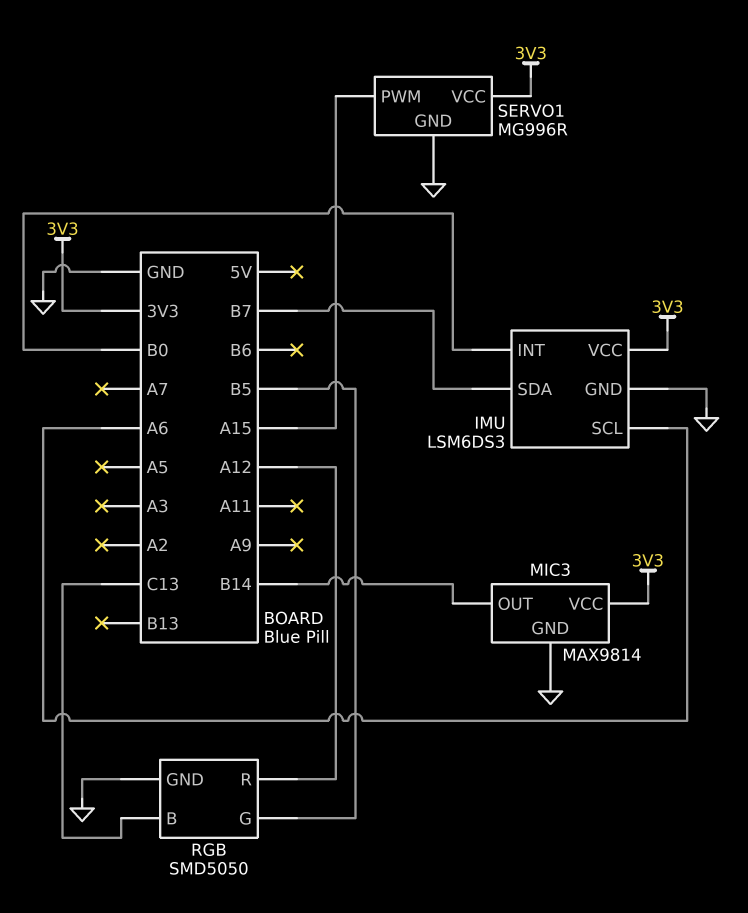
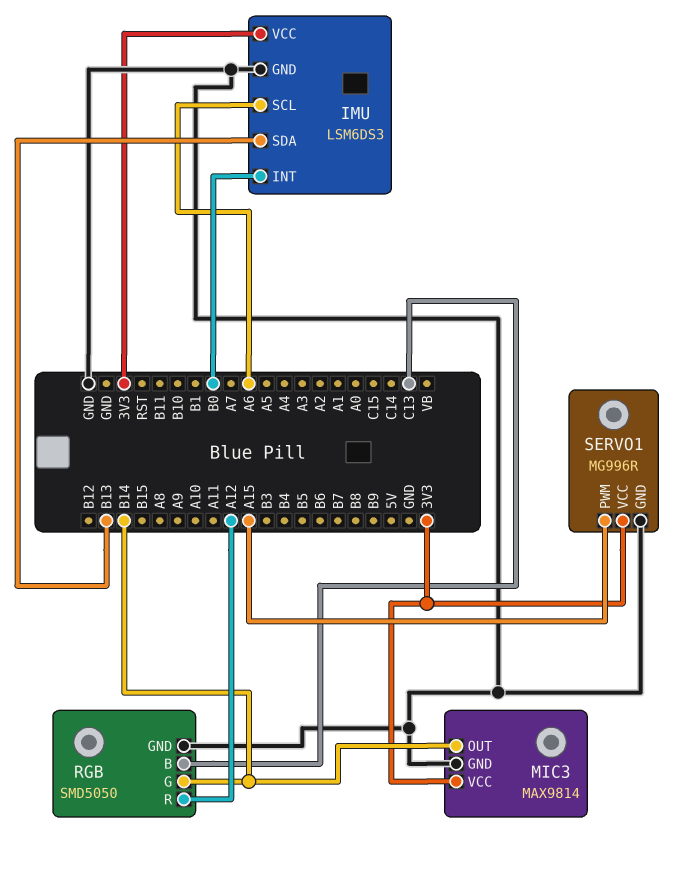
IMU pin SDA: B7 -> B13
RGB pin G: B5 -> B14

